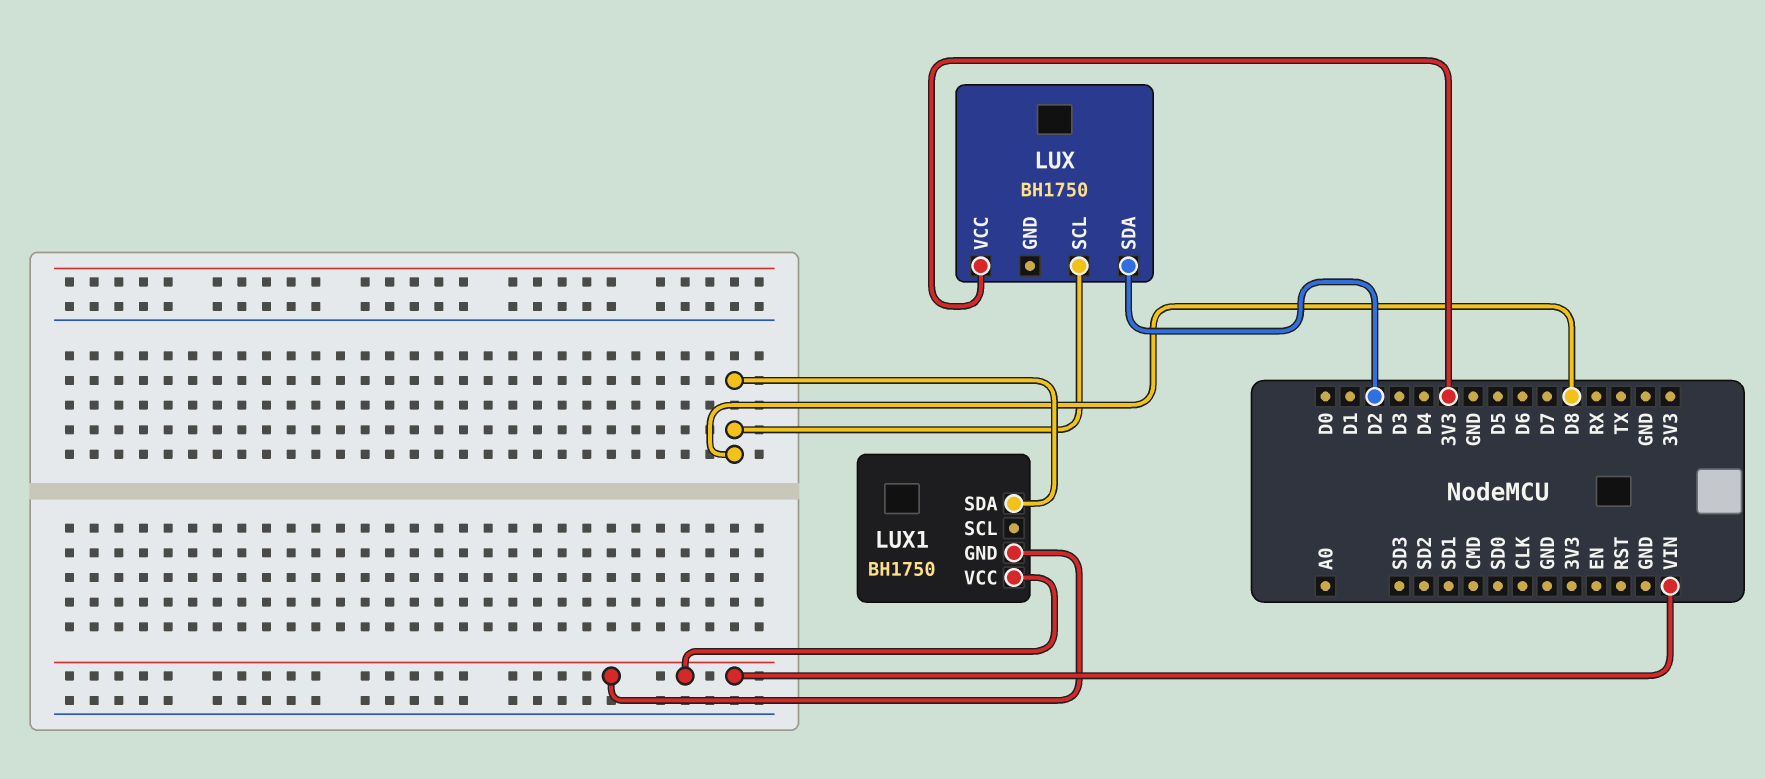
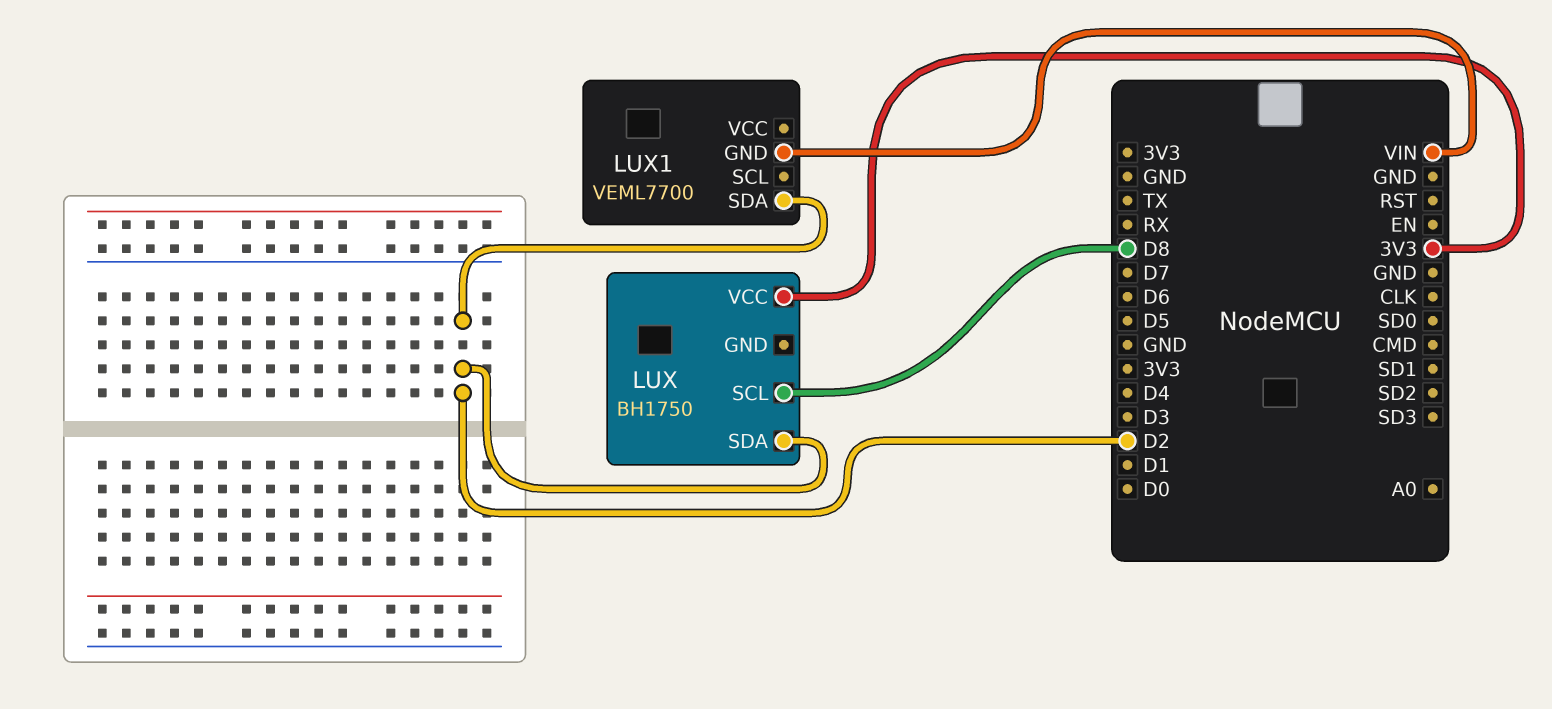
LUX1: BH1750 -> VEML7700
LUX1 pin SDA: D8 -> D2
LUX1 pin VCC: VIN -> none

